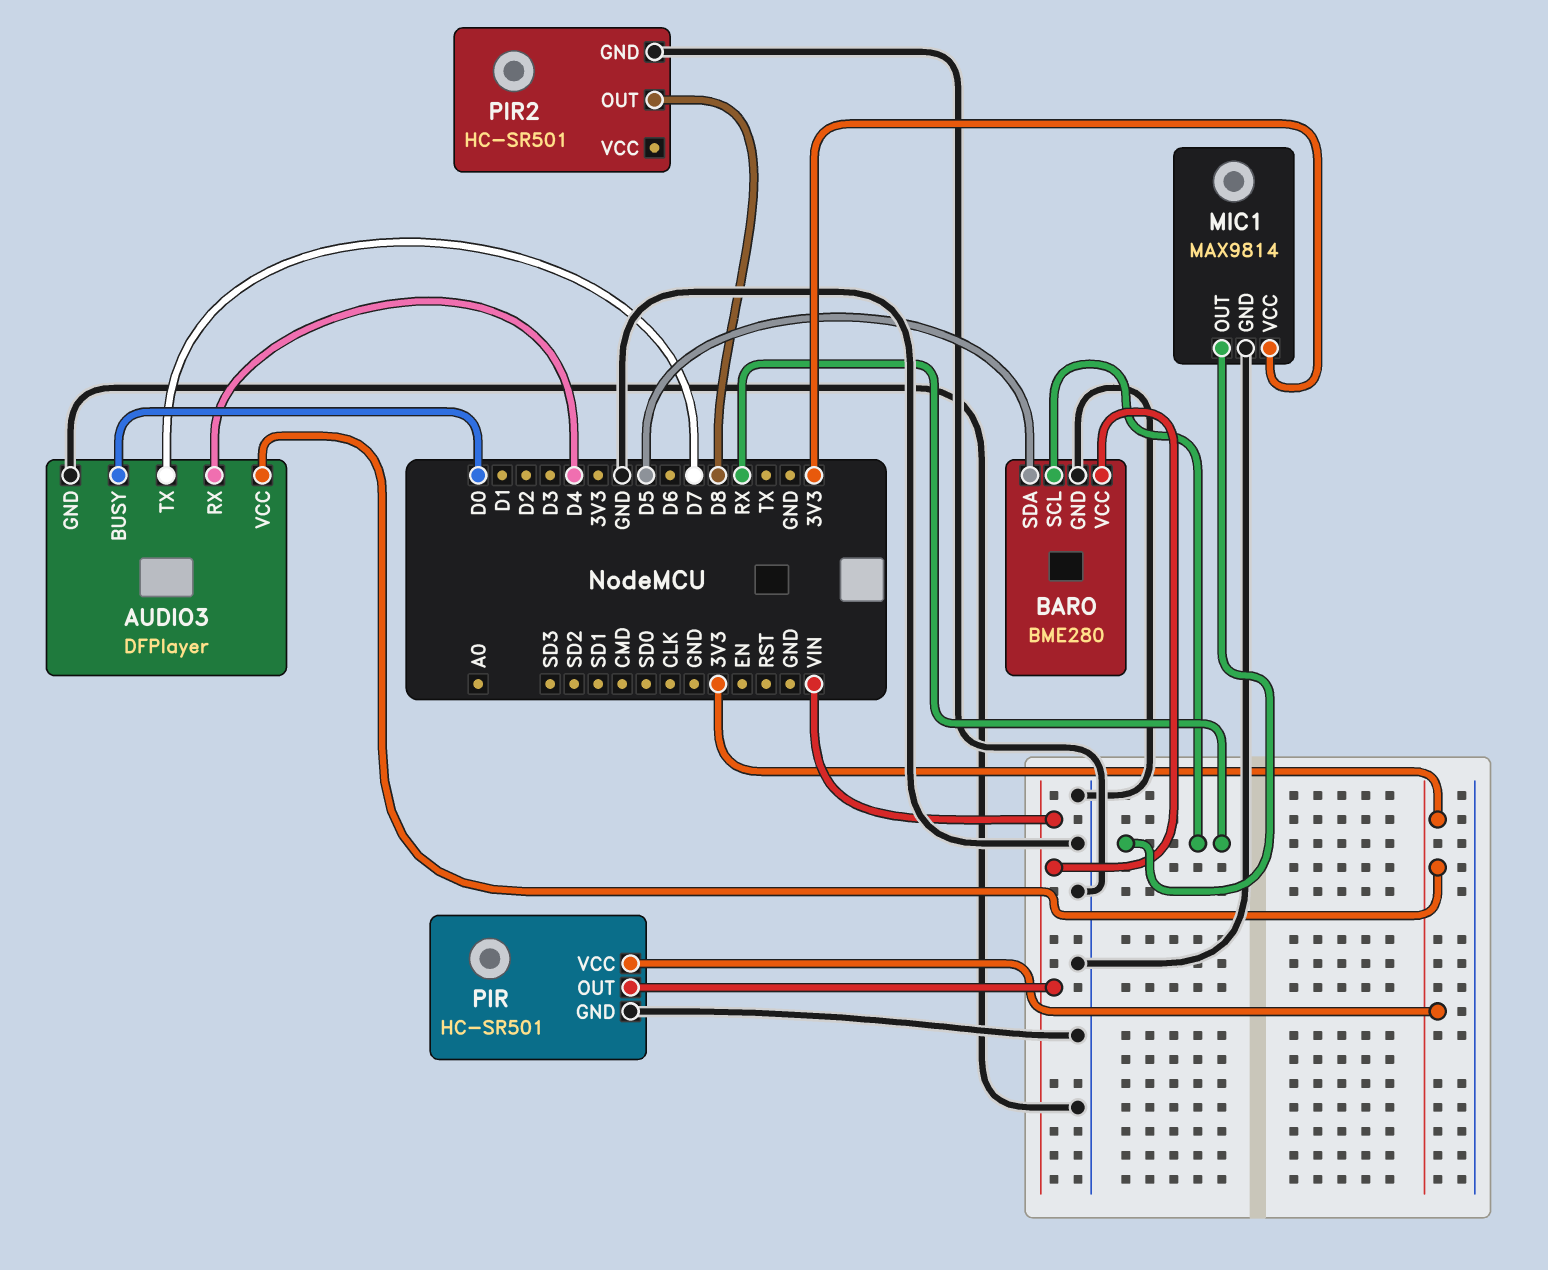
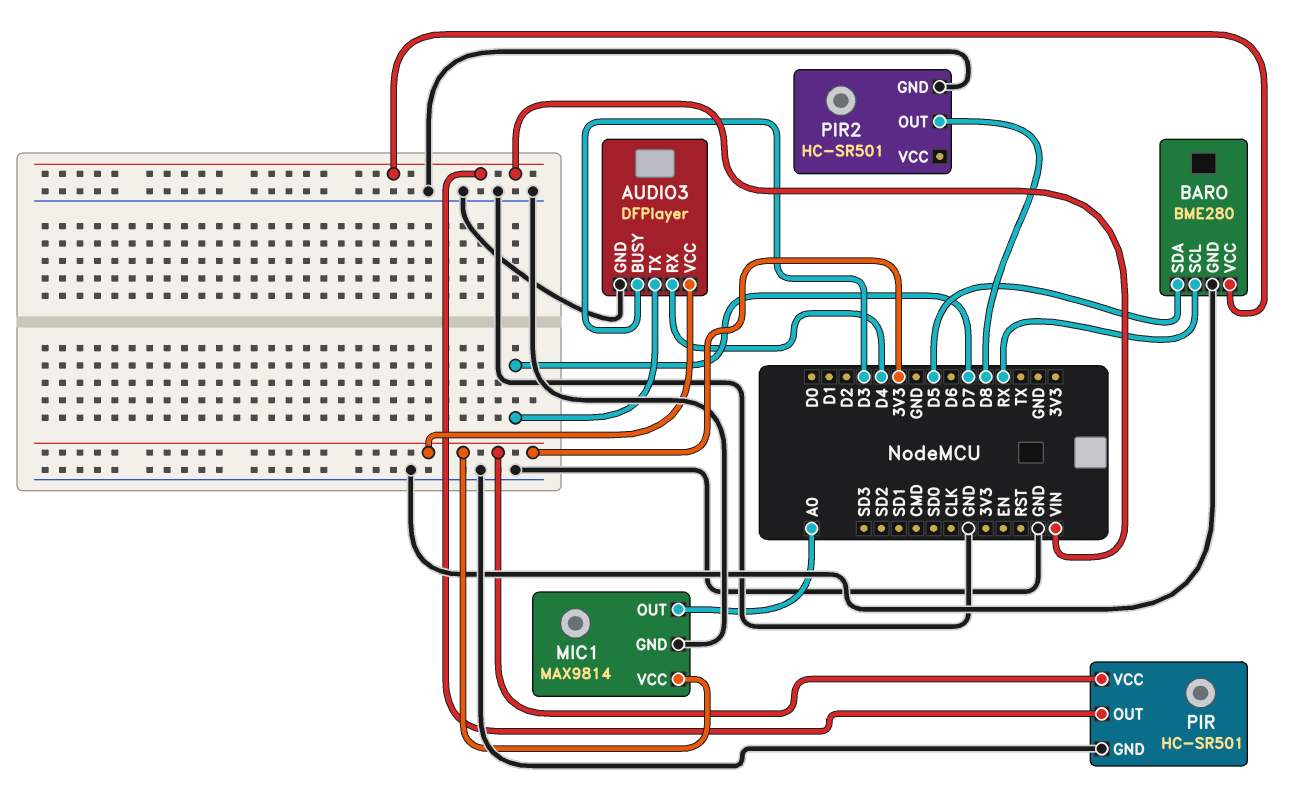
AUDIO3 pin BUSY: D0 -> D3
MIC1 pin OUT: RX -> A0

